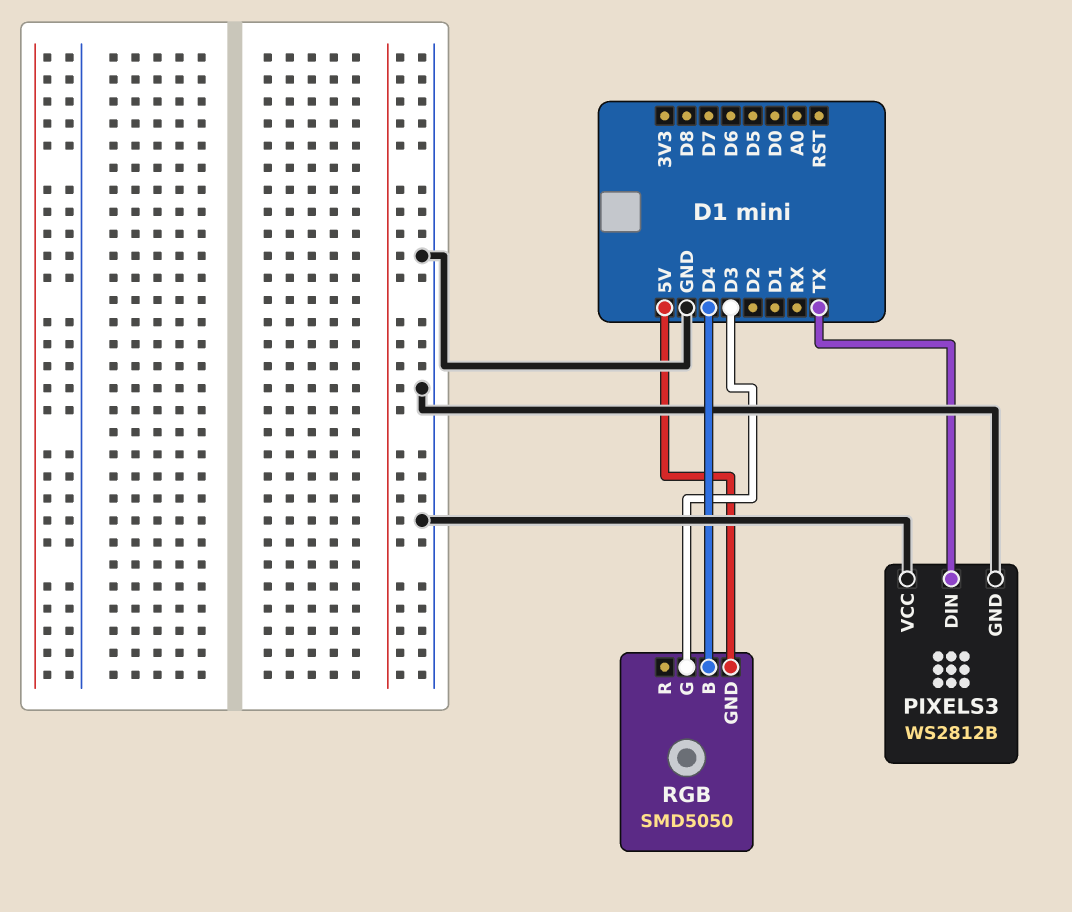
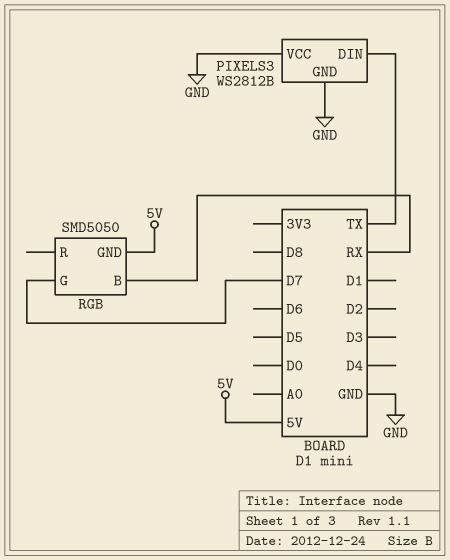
RGB pin B: D4 -> RX
RGB pin G: D3 -> D7

